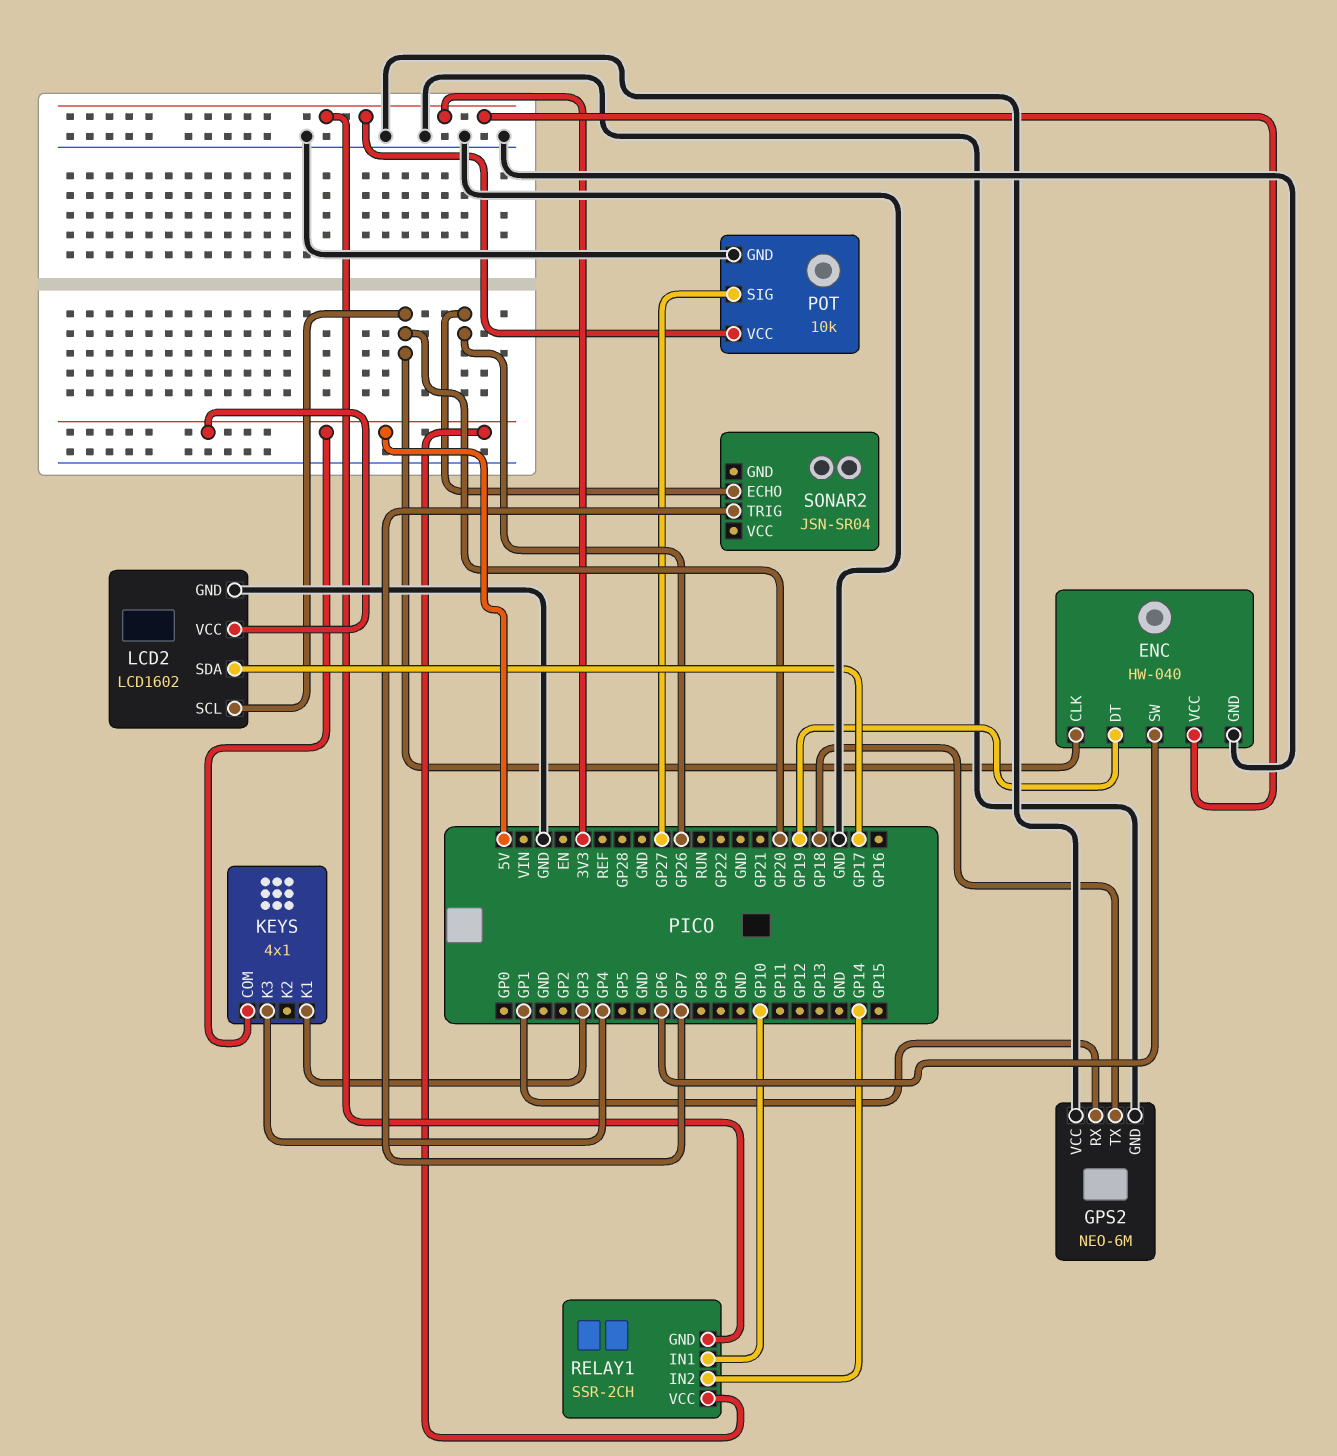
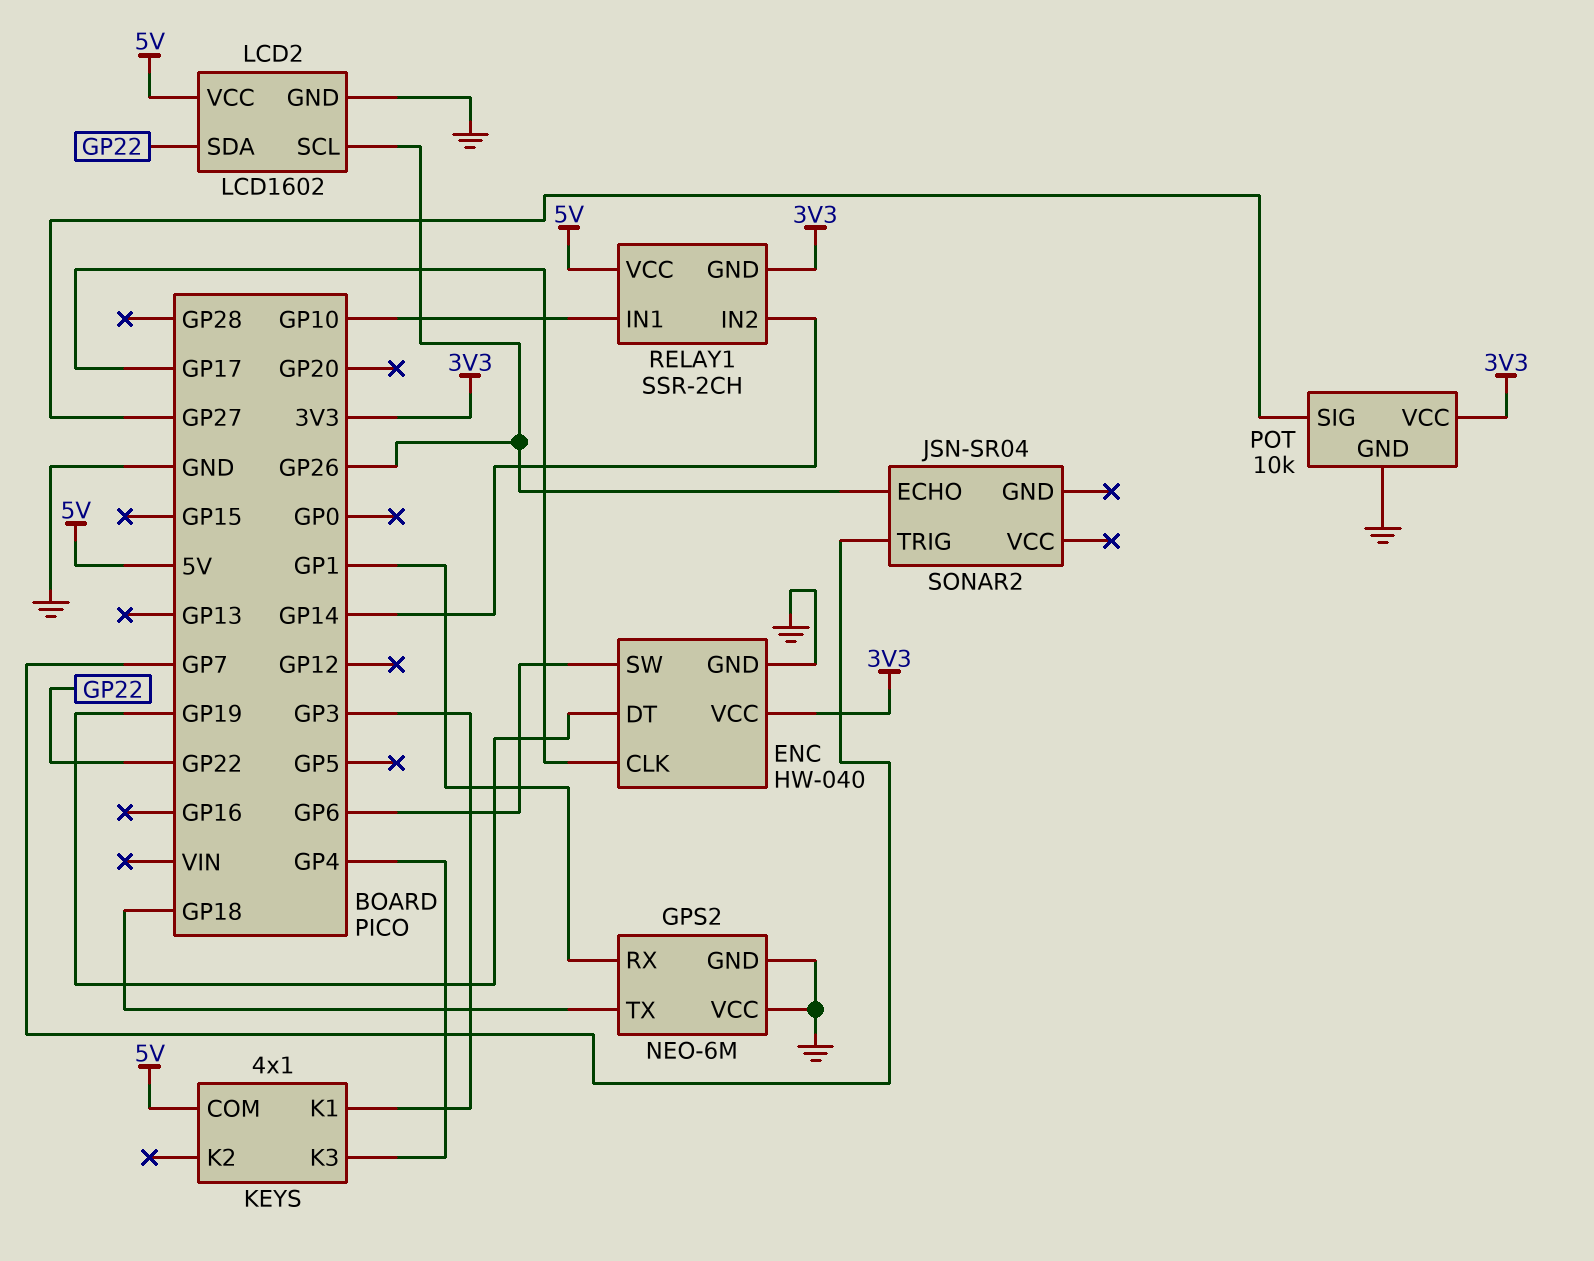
ENC pin CLK: GP20 -> GP17
LCD2 pin SCL: GP20 -> GP26
LCD2 pin SDA: GP17 -> GP22

